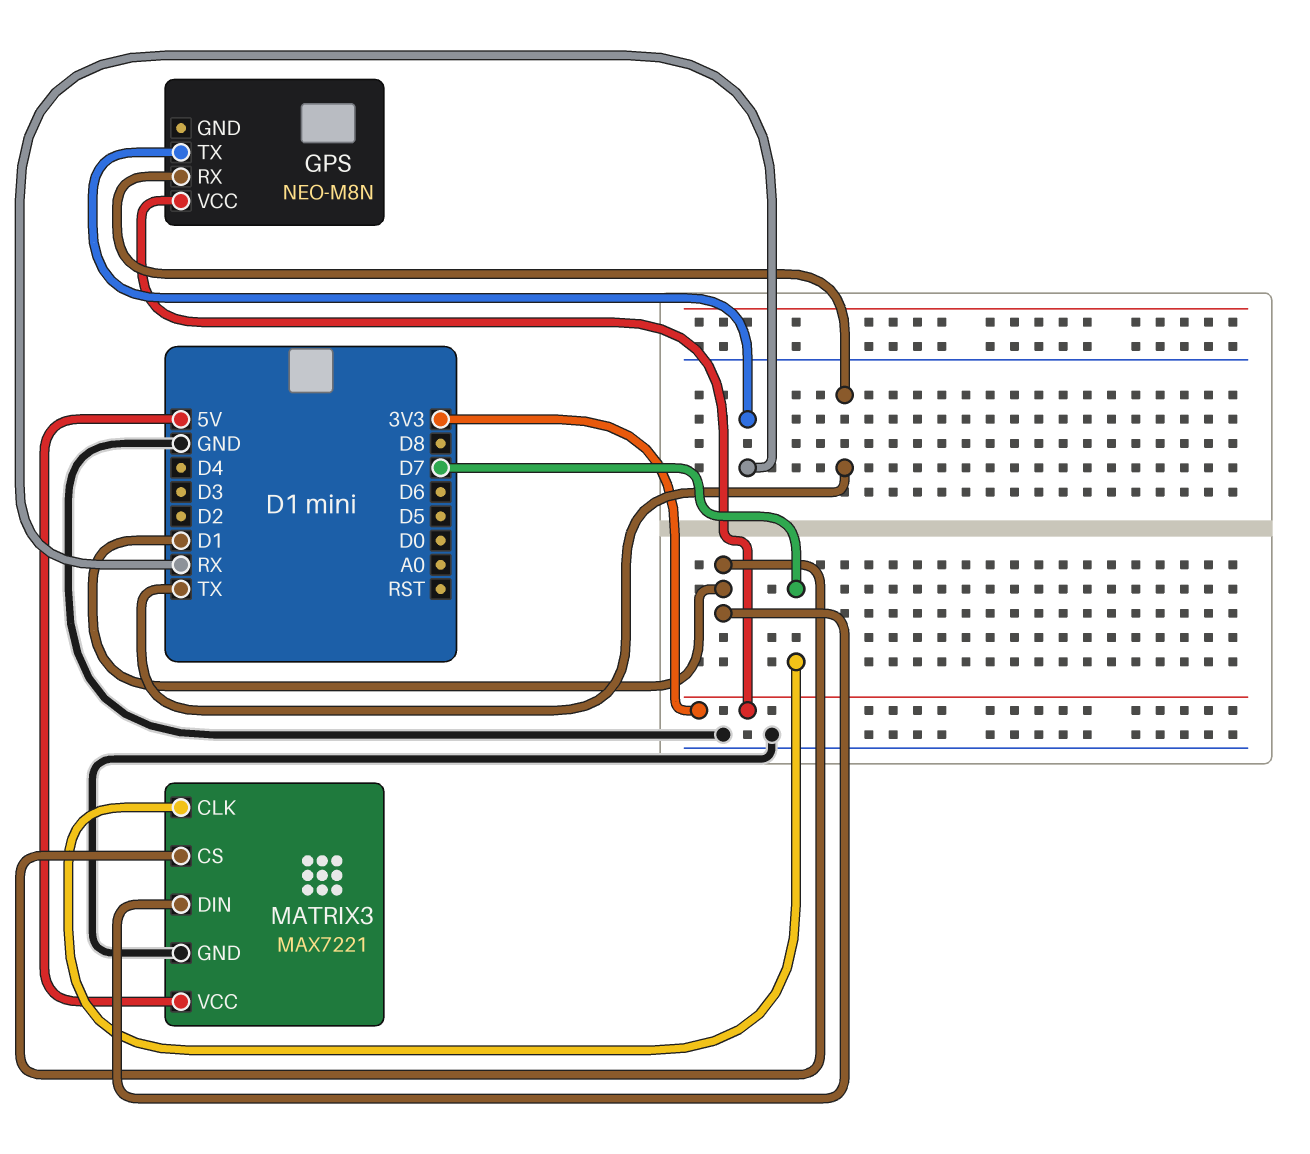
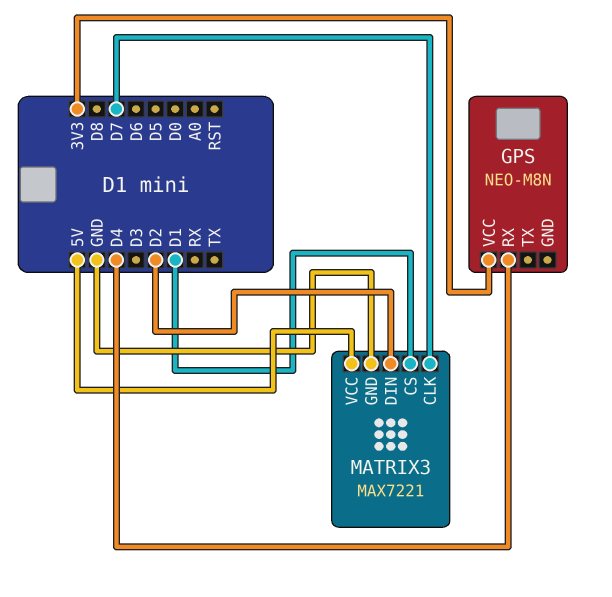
GPS pin RX: TX -> D4
GPS pin TX: RX -> none
MATRIX3 pin DIN: D1 -> D2

